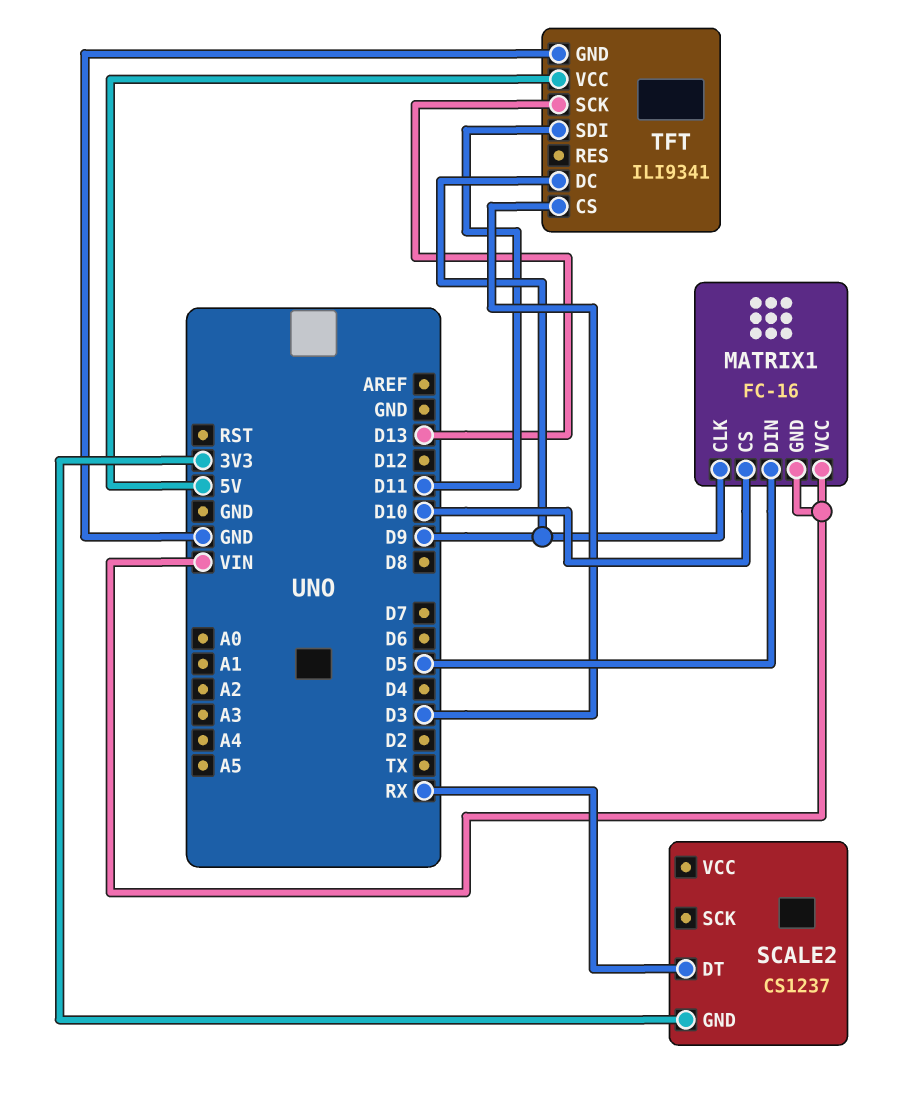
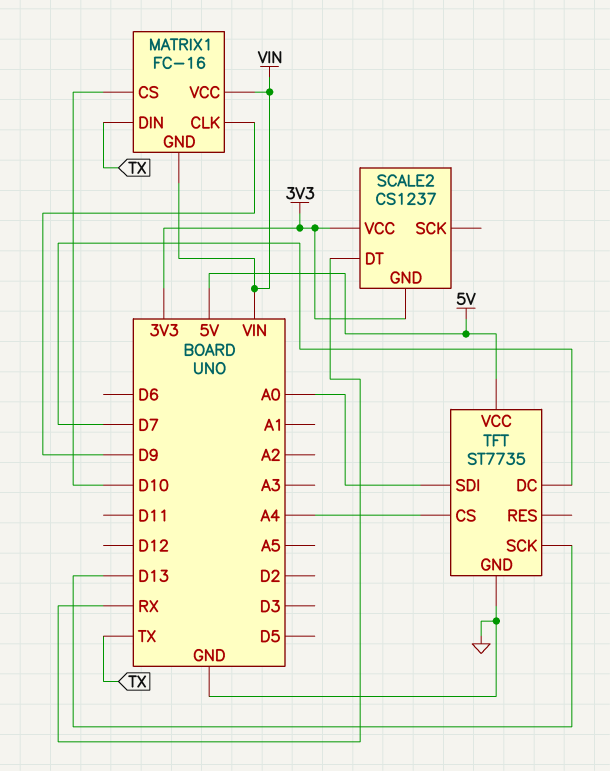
MATRIX1 pin DIN: D5 -> TX
SCALE2 pin VCC: none -> 3V3
TFT: ILI9341 -> ST7735
TFT pin CS: D3 -> A4
TFT pin DC: D9 -> D7
TFT pin SDI: D11 -> A0

